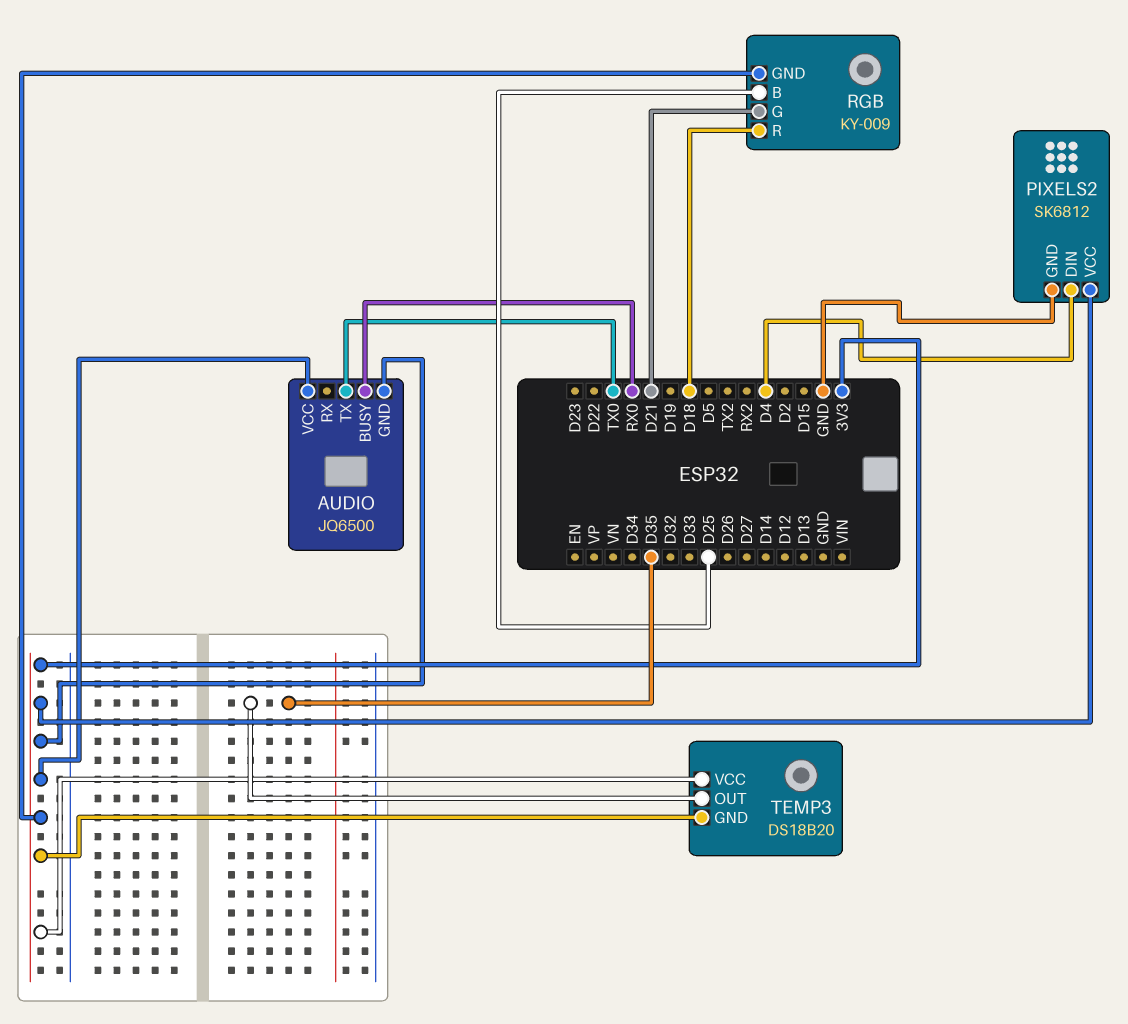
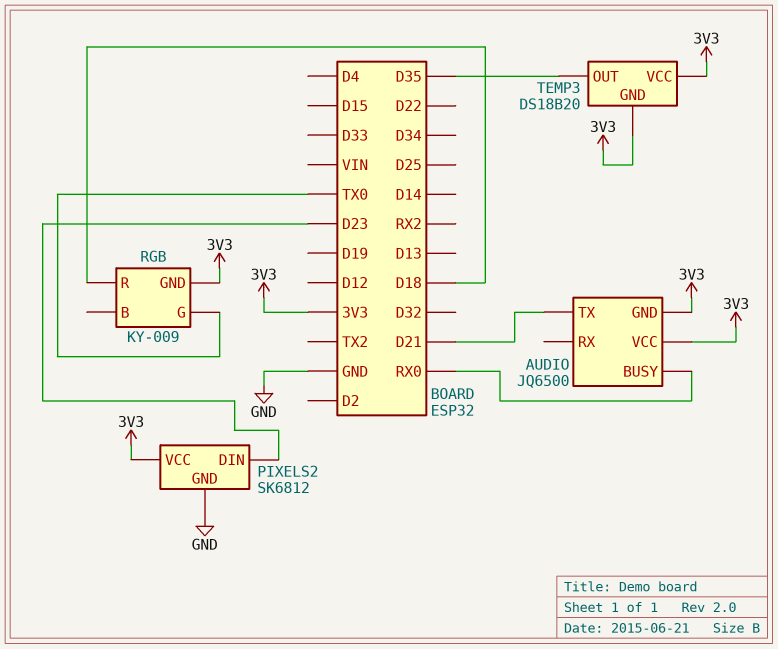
AUDIO pin TX: TX0 -> D21
PIXELS2 pin DIN: D4 -> D23
RGB pin B: D25 -> none
RGB pin G: D21 -> TX0

